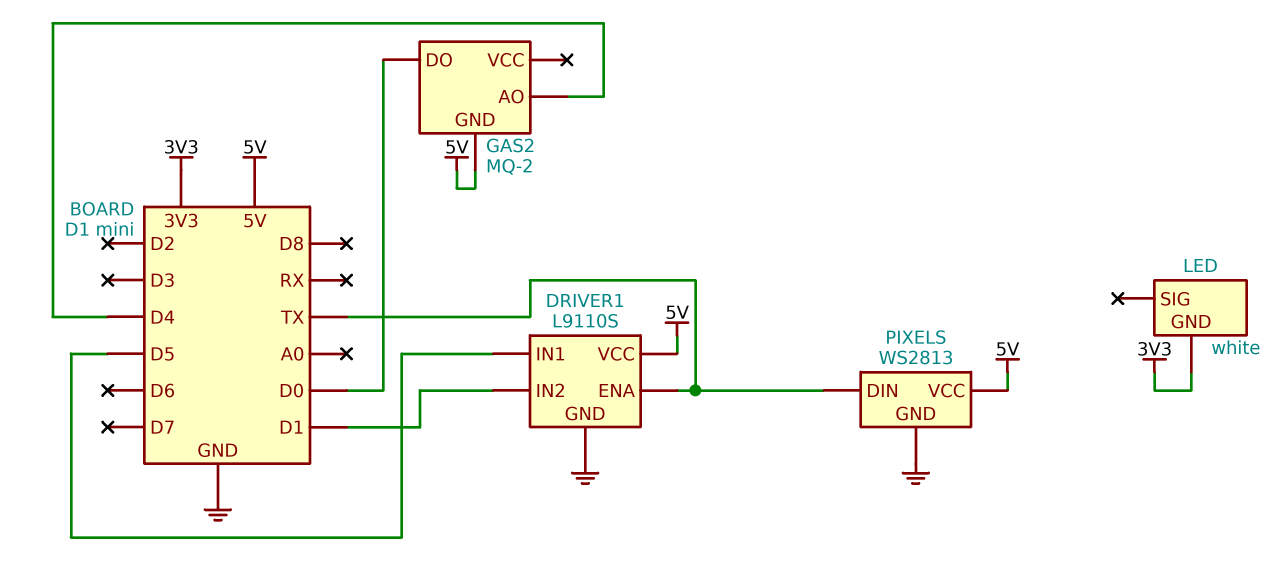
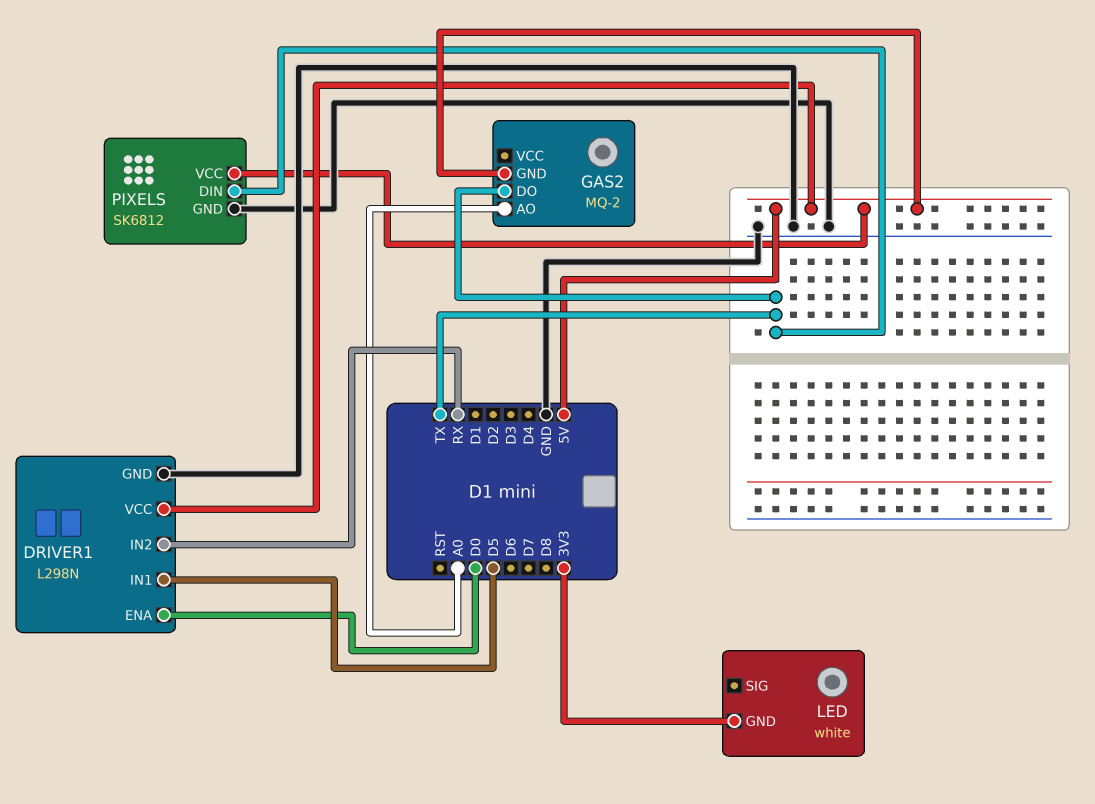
DRIVER1: L9110S -> L298N
DRIVER1 pin ENA: TX -> D0
DRIVER1 pin IN2: D1 -> RX
GAS2 pin AO: D4 -> A0
GAS2 pin DO: D0 -> TX
PIXELS: WS2813 -> SK6812

